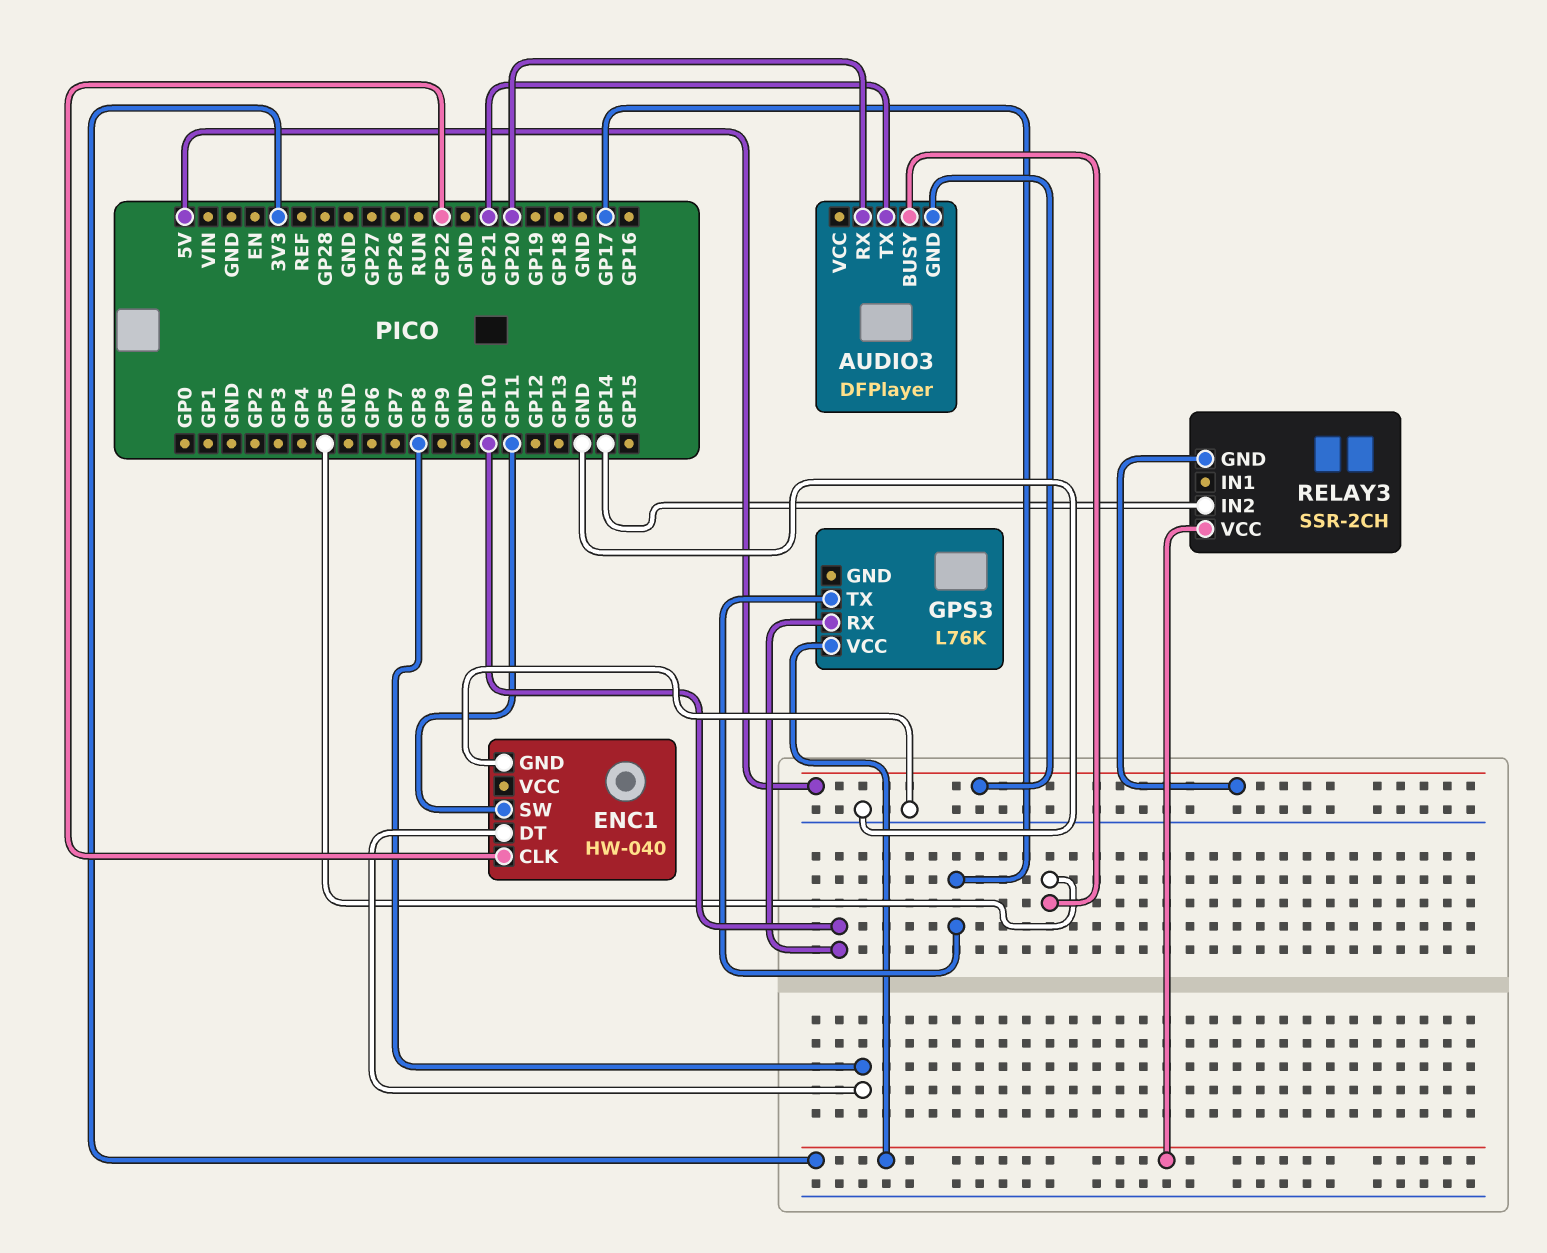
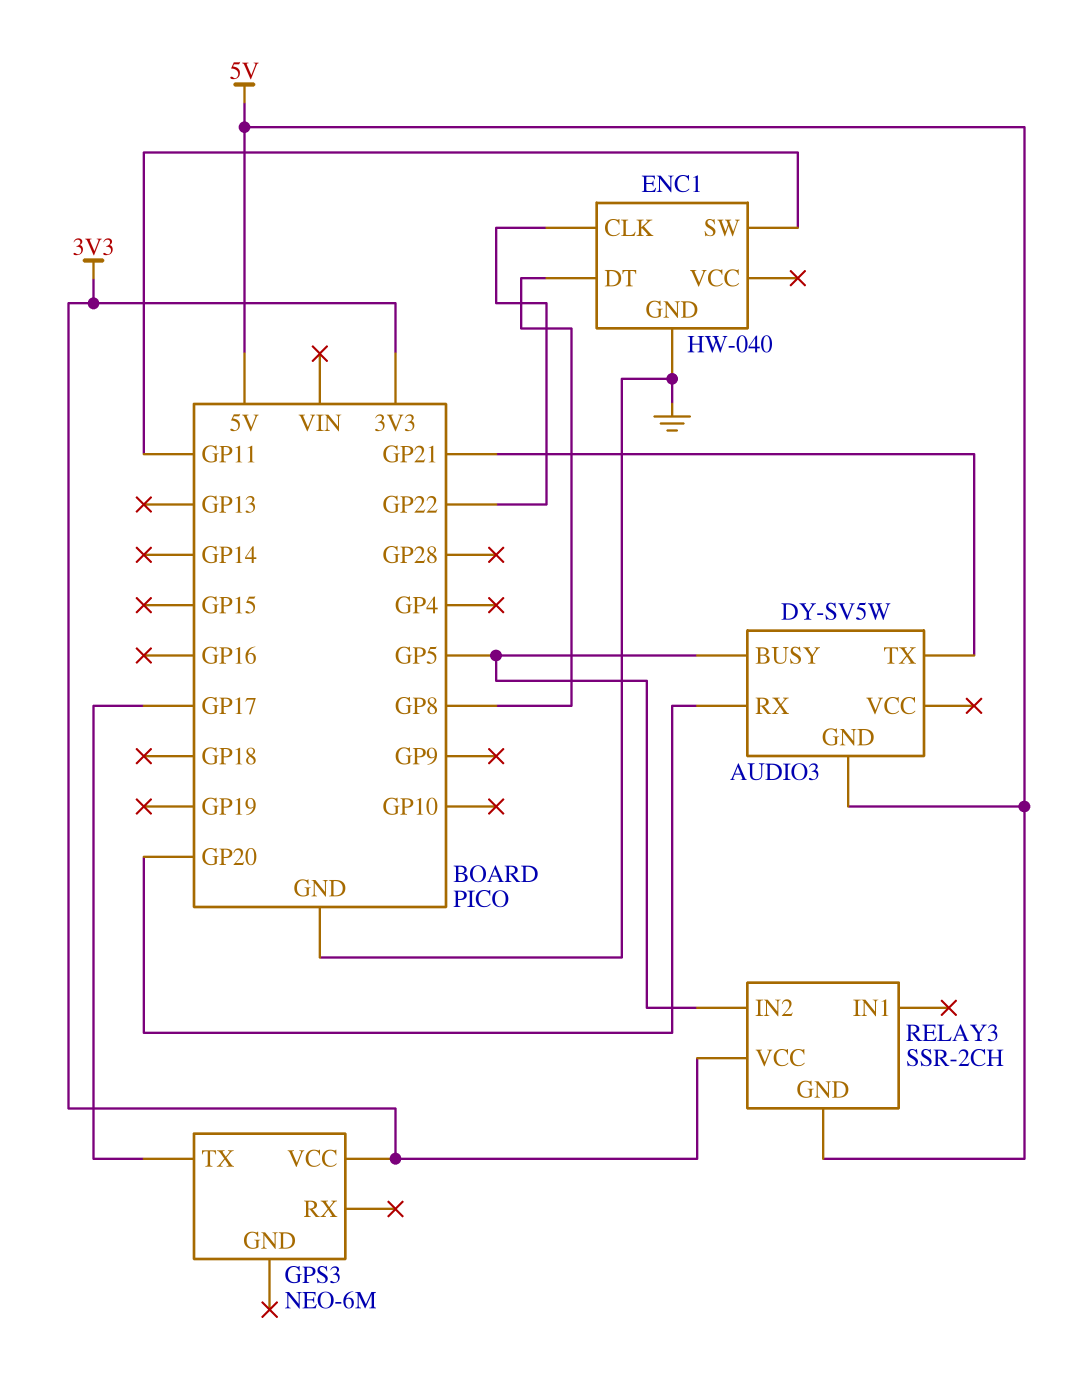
AUDIO3: DFPlayer -> DY-SV5W
GPS3: L76K -> NEO-6M
GPS3 pin RX: GP10 -> none
RELAY3 pin IN2: GP14 -> GP5

